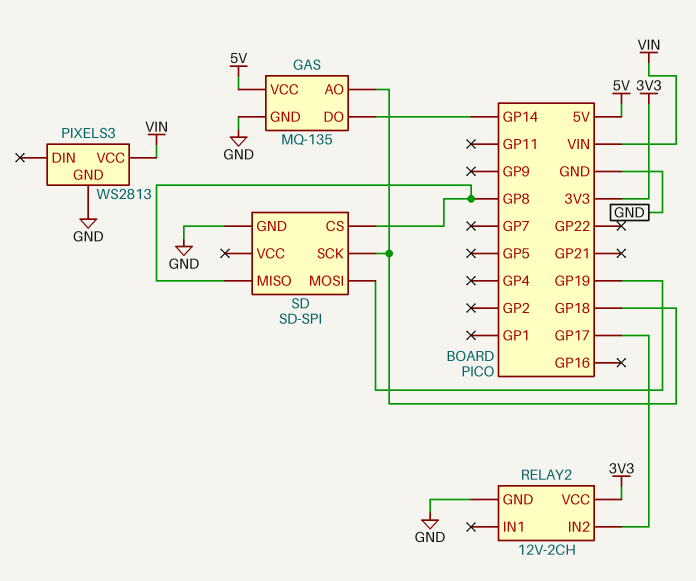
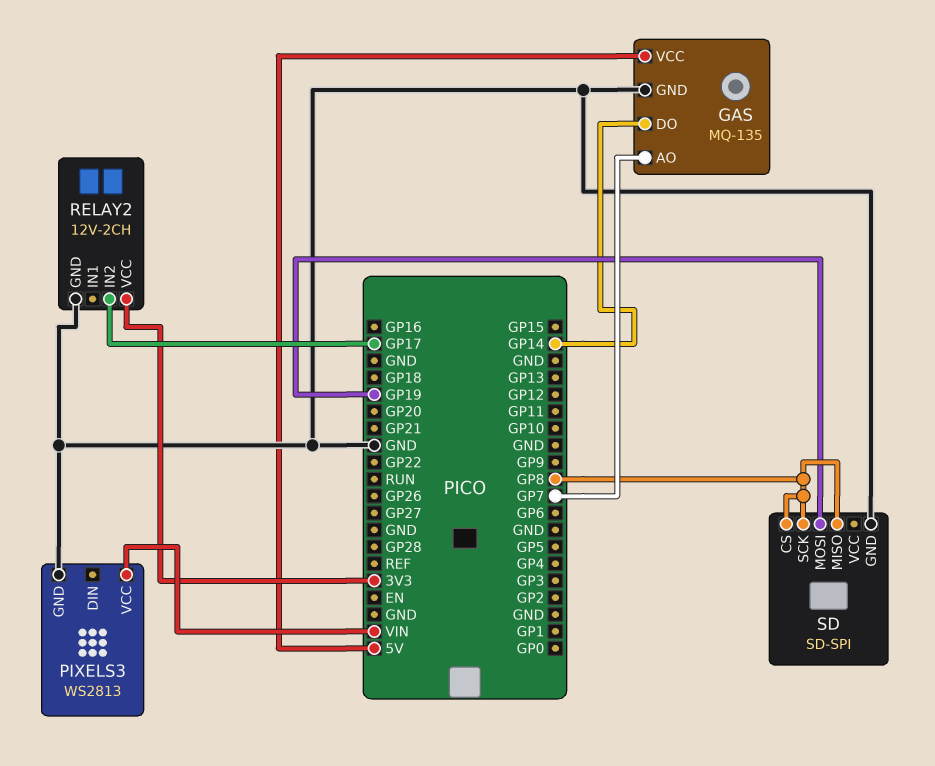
GAS pin AO: GP18 -> GP7
SD pin SCK: GP18 -> GP8

